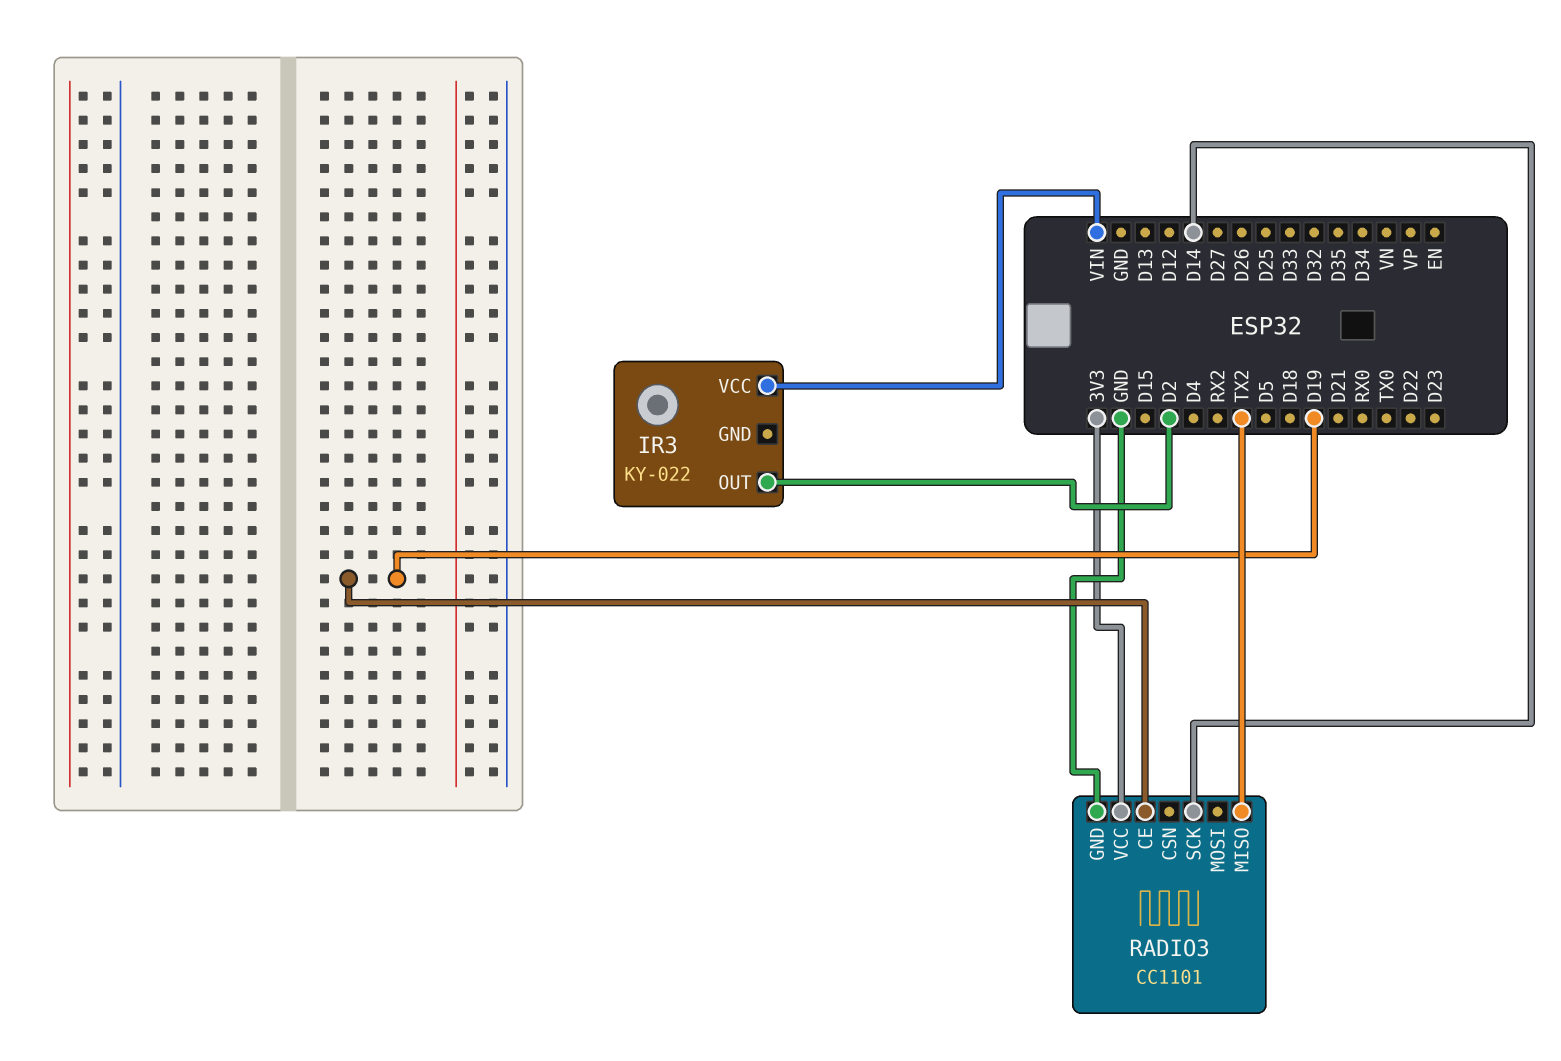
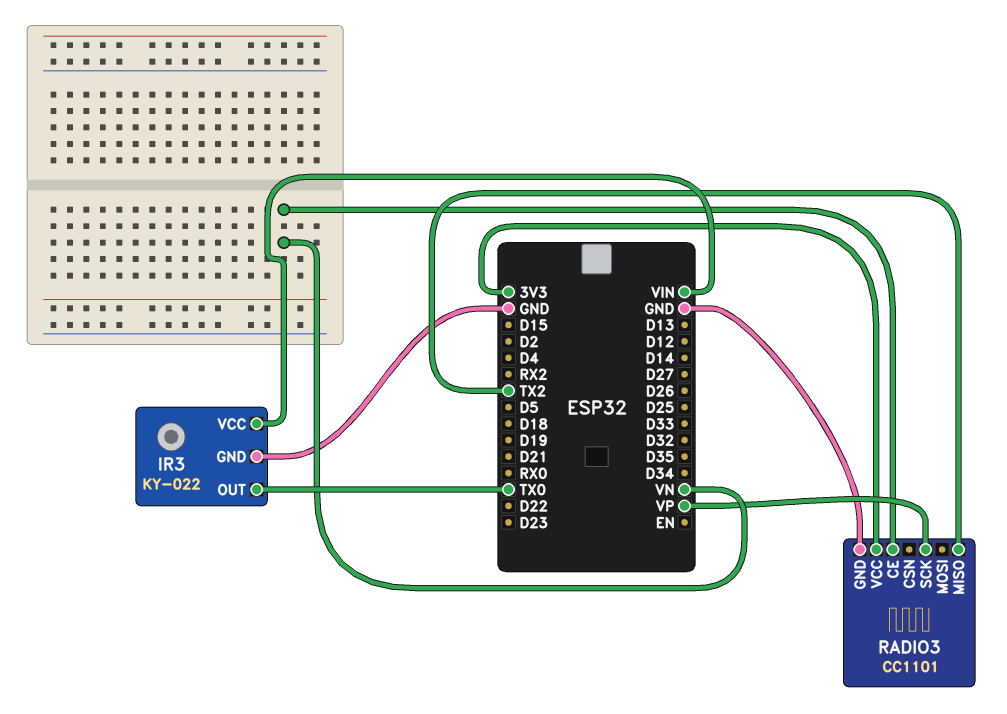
IR3 pin GND: none -> GND
IR3 pin OUT: D2 -> TX0
RADIO3 pin CE: D19 -> VN
RADIO3 pin SCK: D14 -> VP

